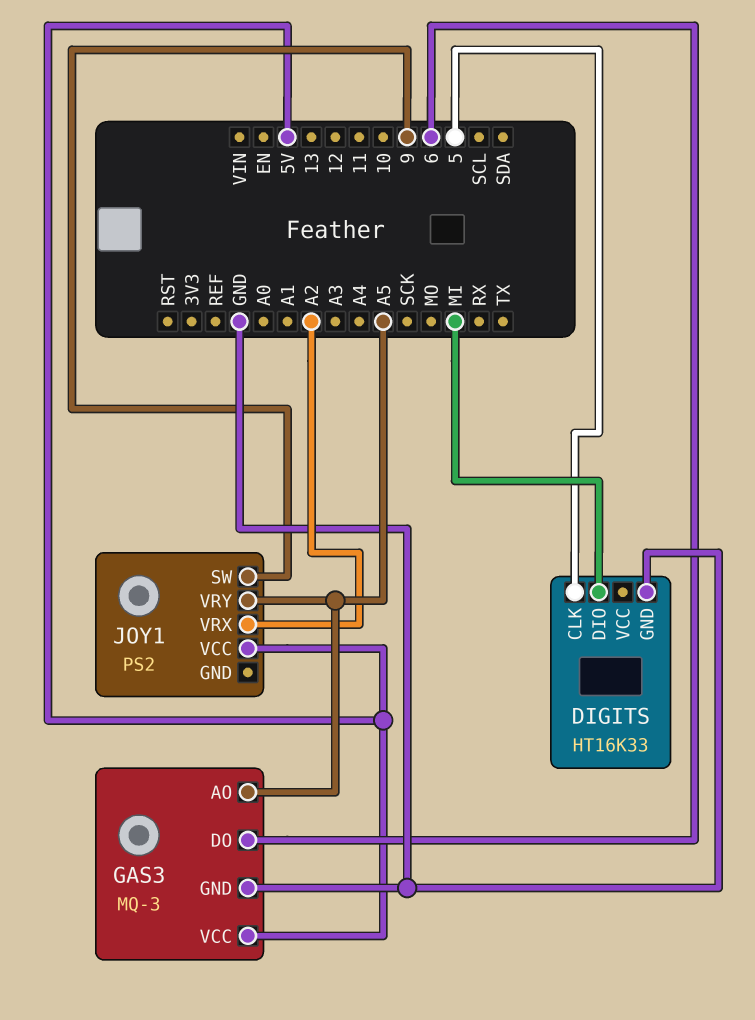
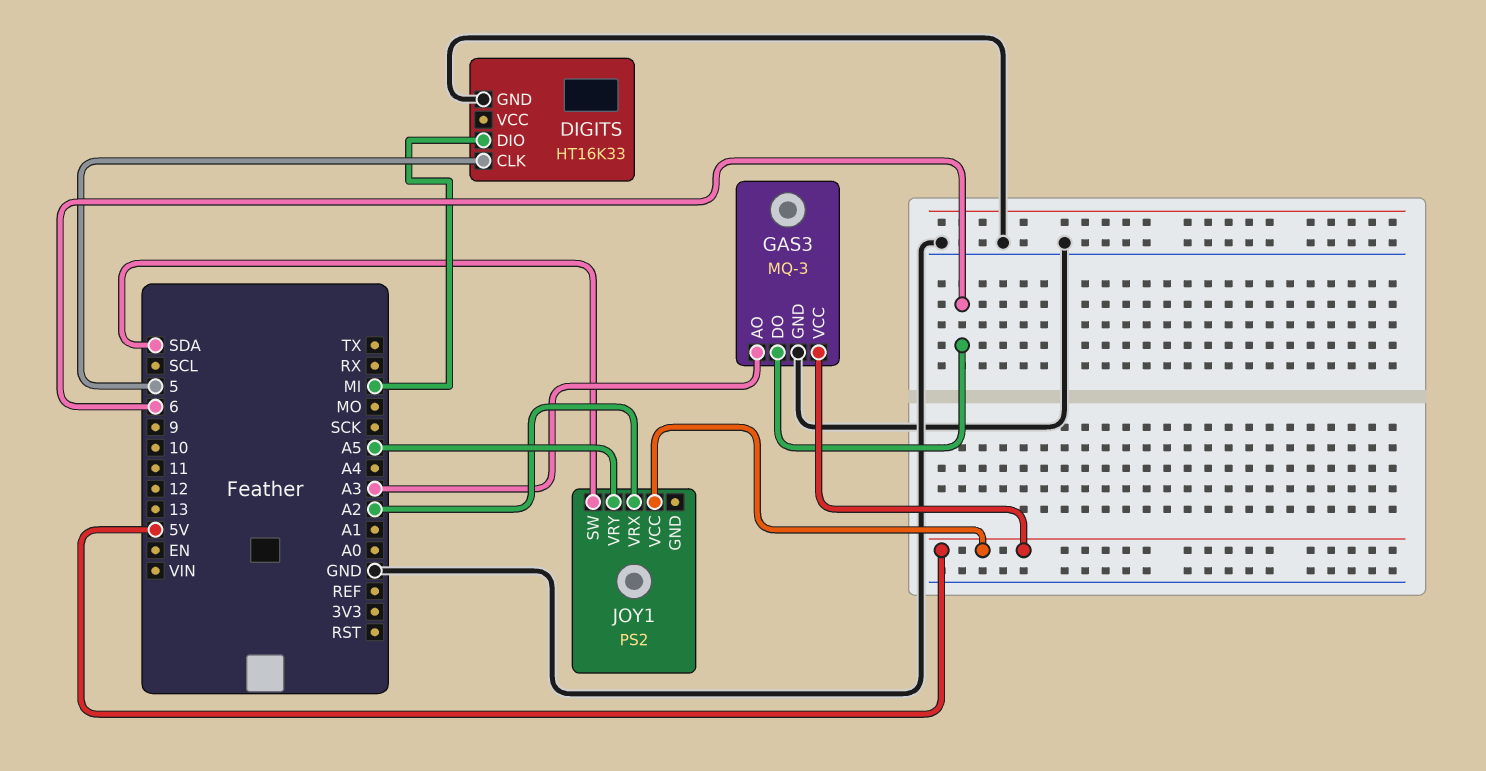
GAS3 pin AO: A5 -> A3
JOY1 pin SW: 9 -> SDA

